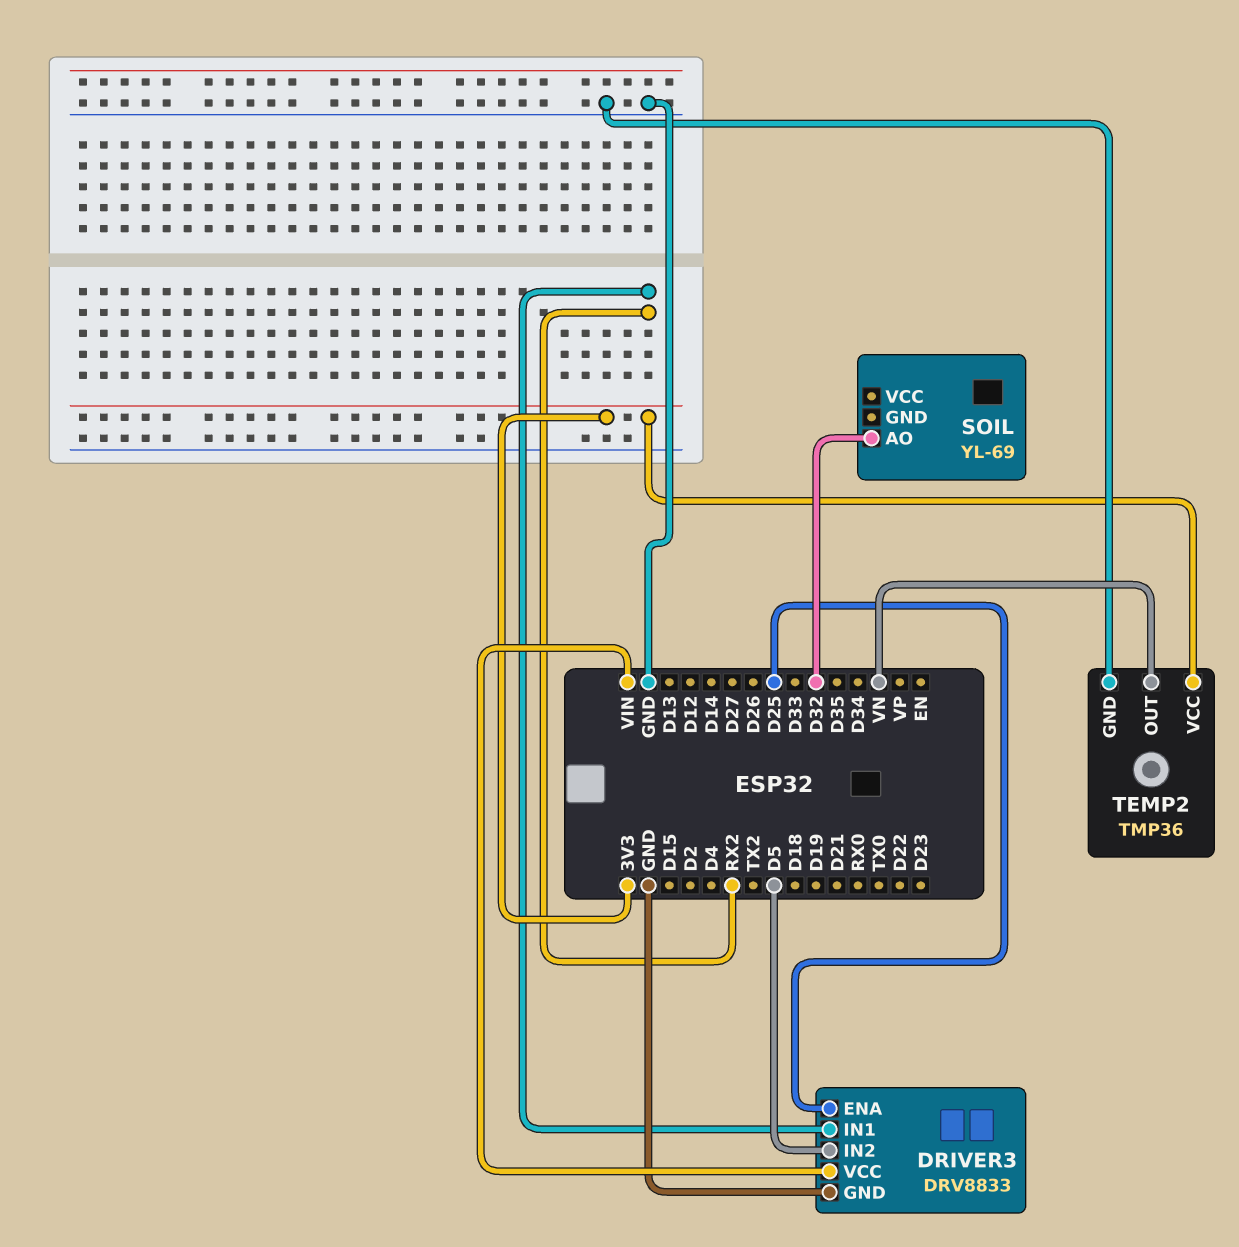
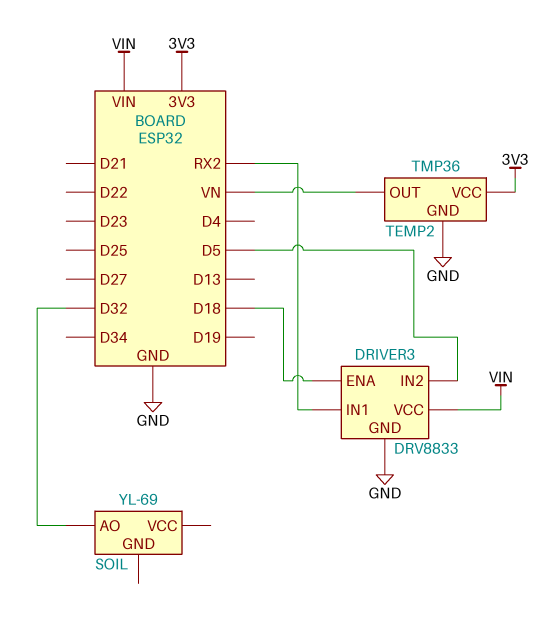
DRIVER3 pin ENA: D25 -> D18

